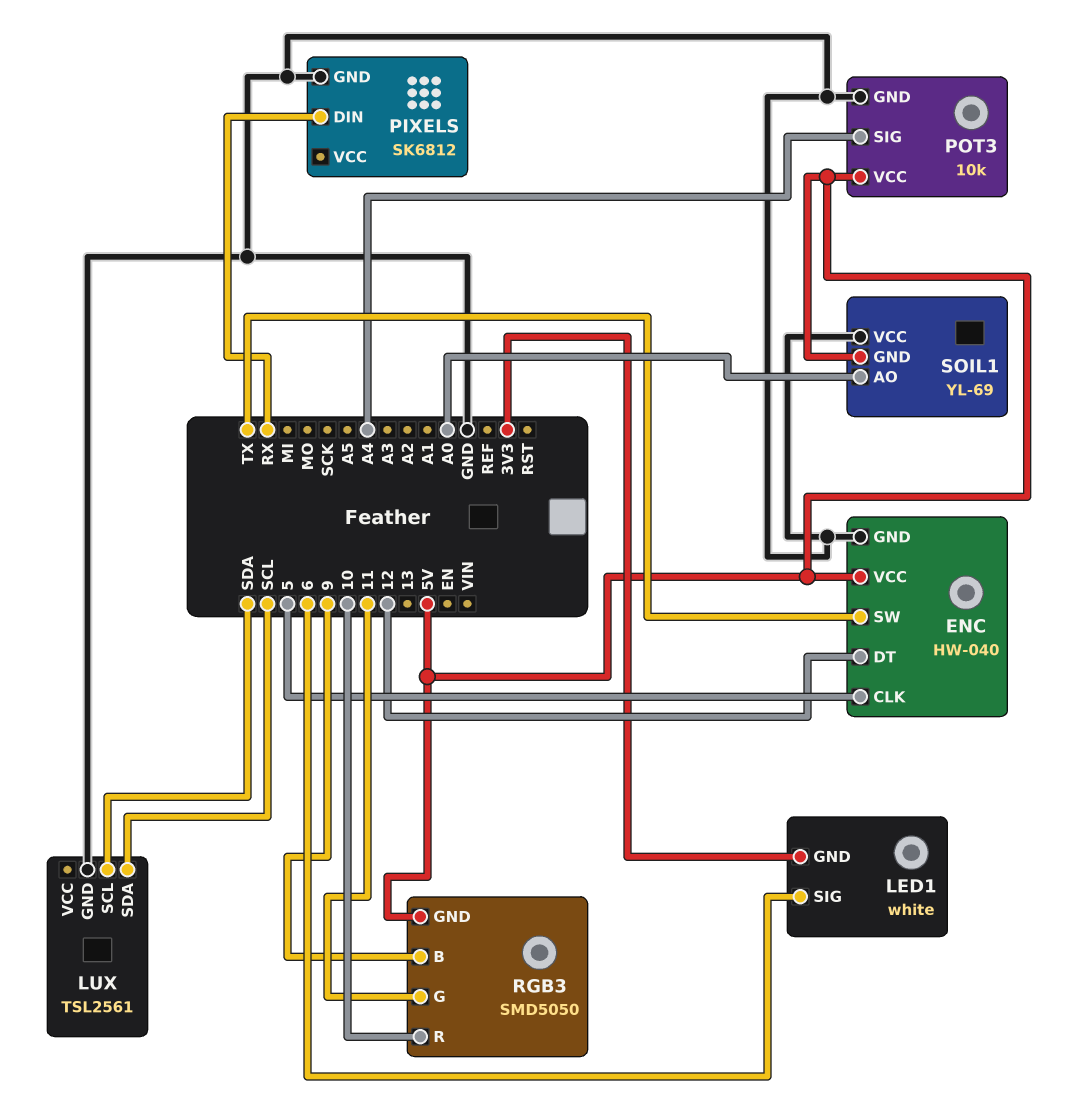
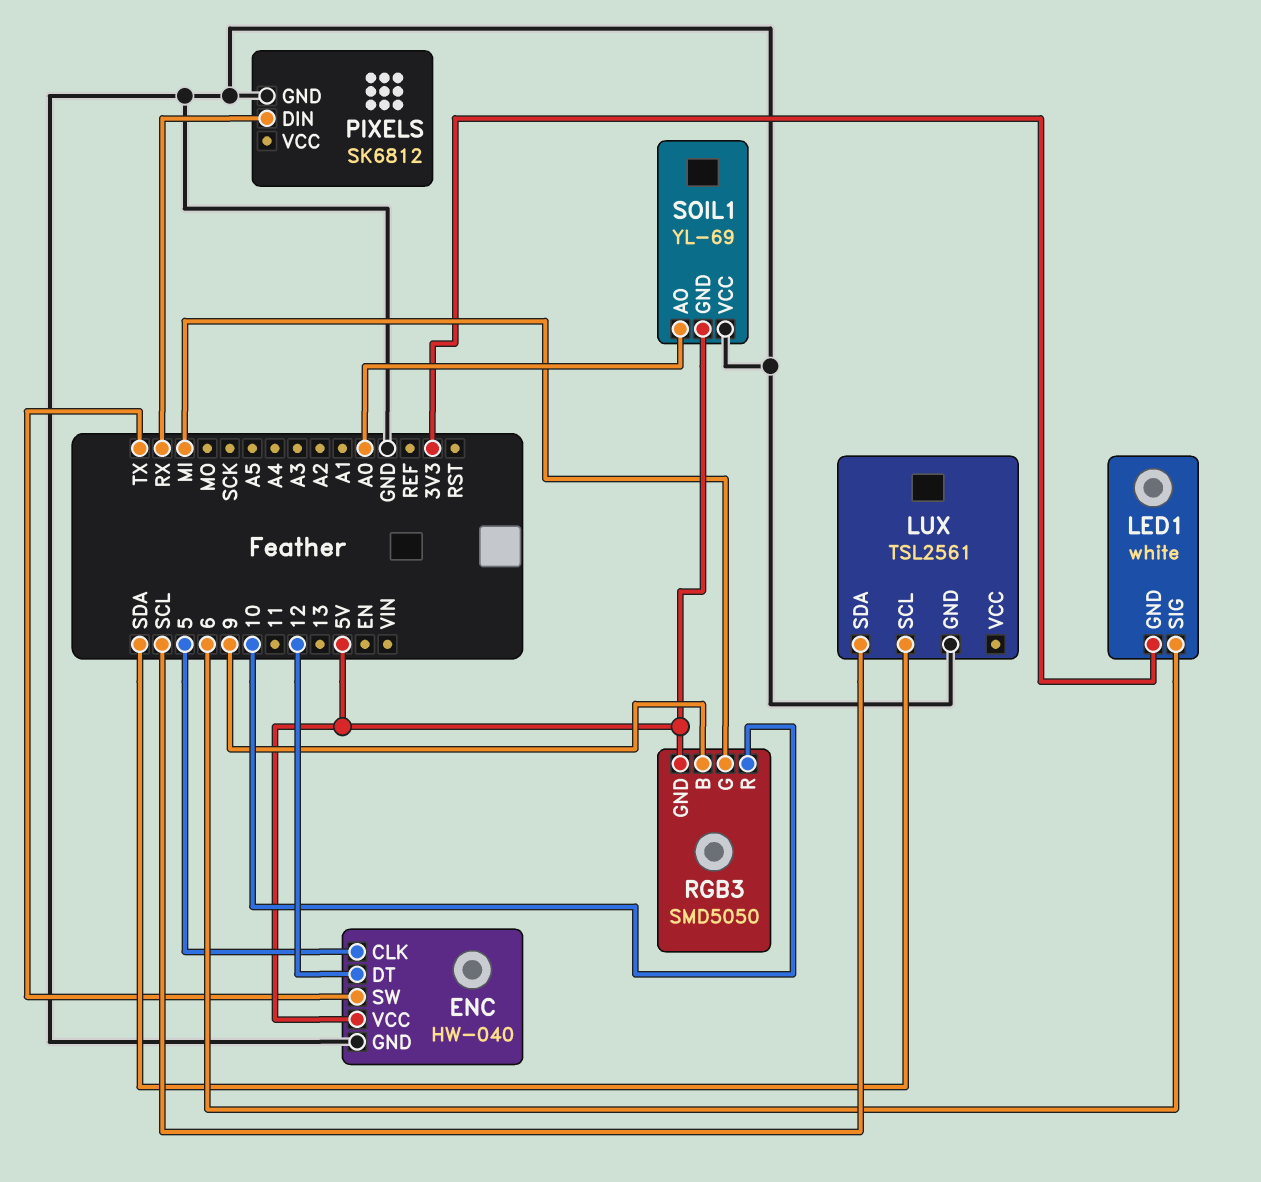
POT3: 10k -> none
POT3 pin GND: GND -> none
POT3 pin SIG: A4 -> none
POT3 pin VCC: 5V -> none
RGB3 pin G: 11 -> MI

